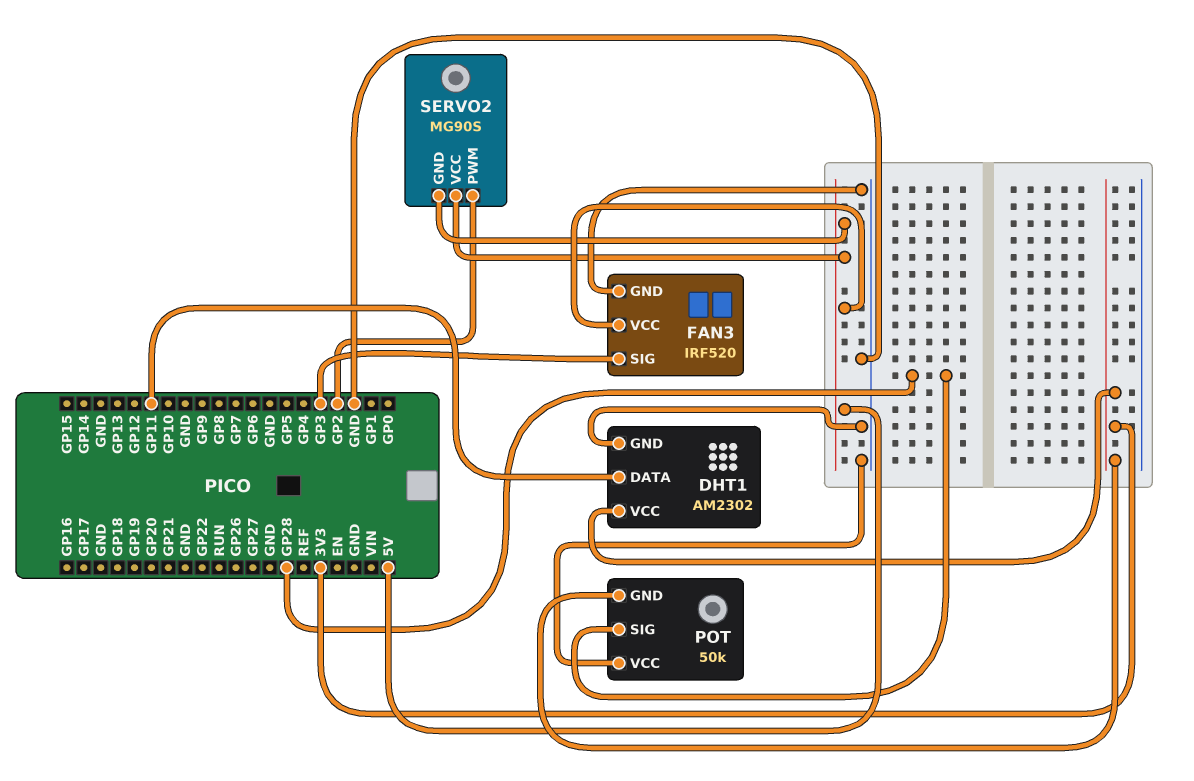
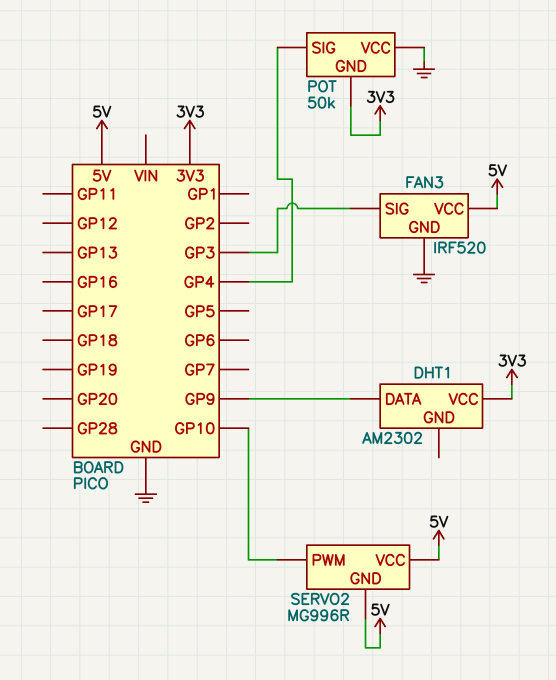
DHT1 pin DATA: GP11 -> GP9
DHT1 pin GND: GND -> none
POT pin SIG: GP28 -> GP4
SERVO2: MG90S -> MG996R
SERVO2 pin PWM: GP2 -> GP10

